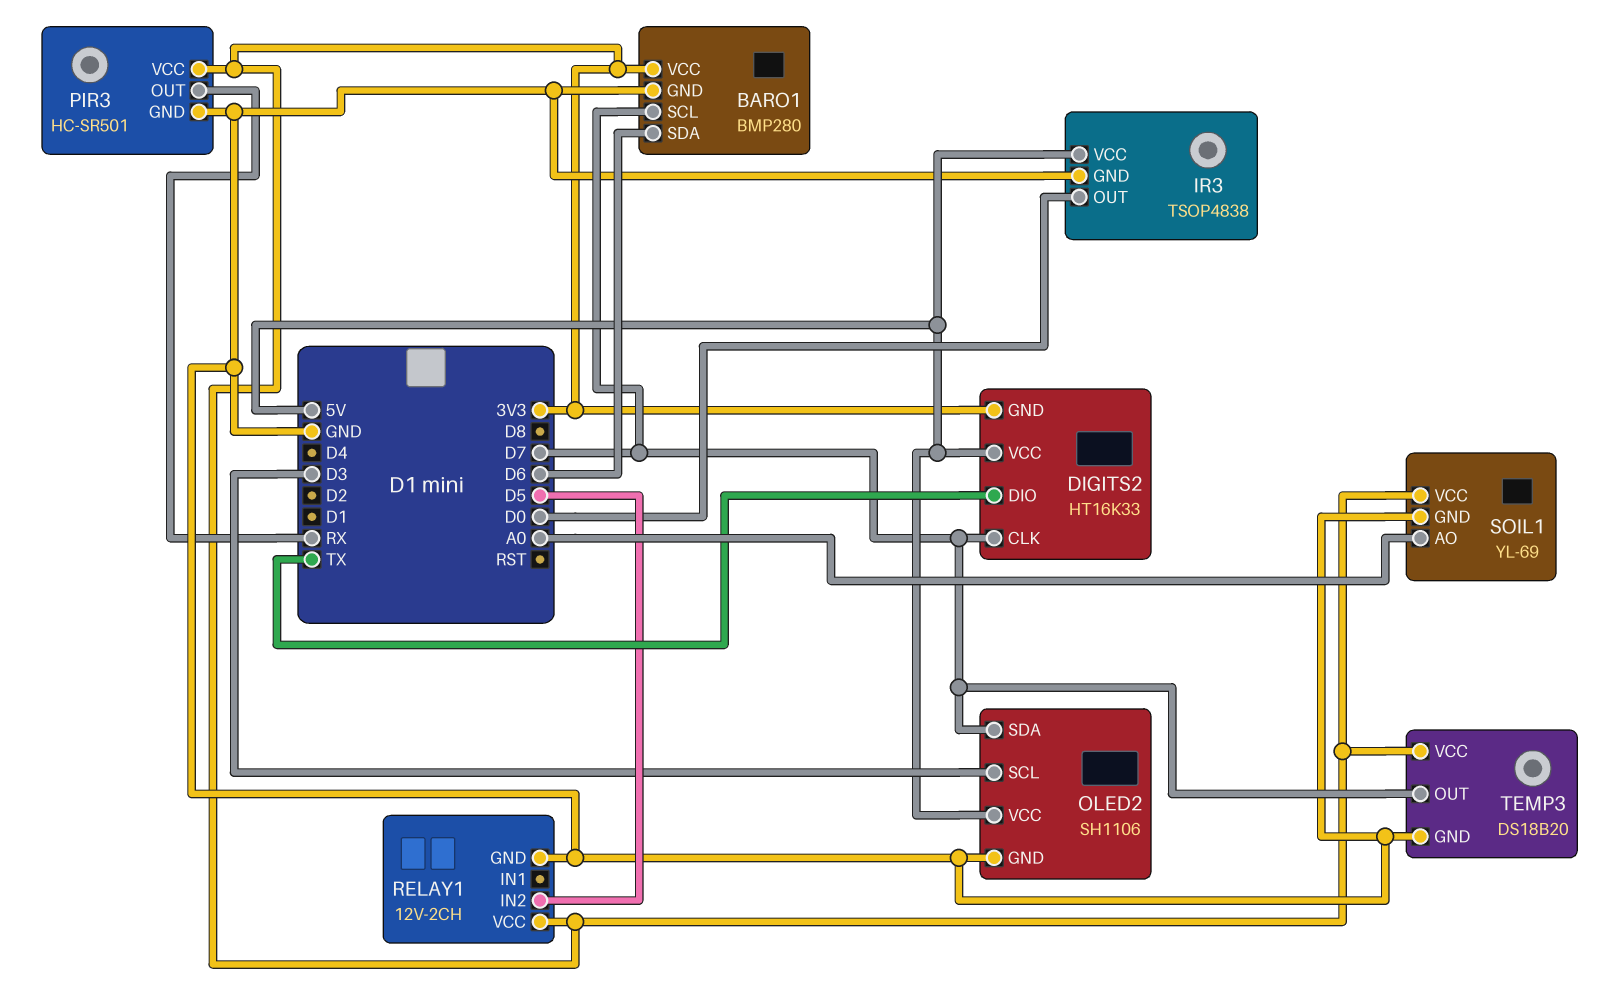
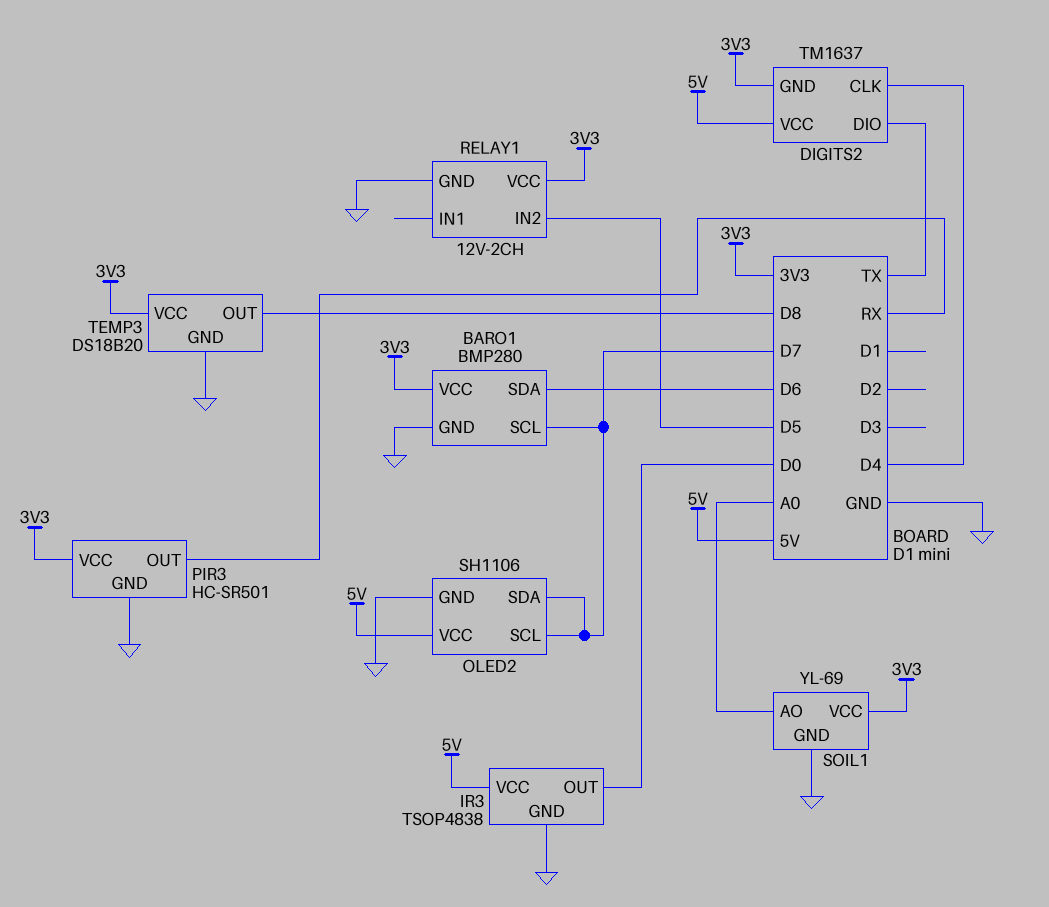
DIGITS2: HT16K33 -> TM1637
DIGITS2 pin CLK: D7 -> D4
OLED2 pin SCL: D3 -> D7
TEMP3 pin OUT: D7 -> D8

